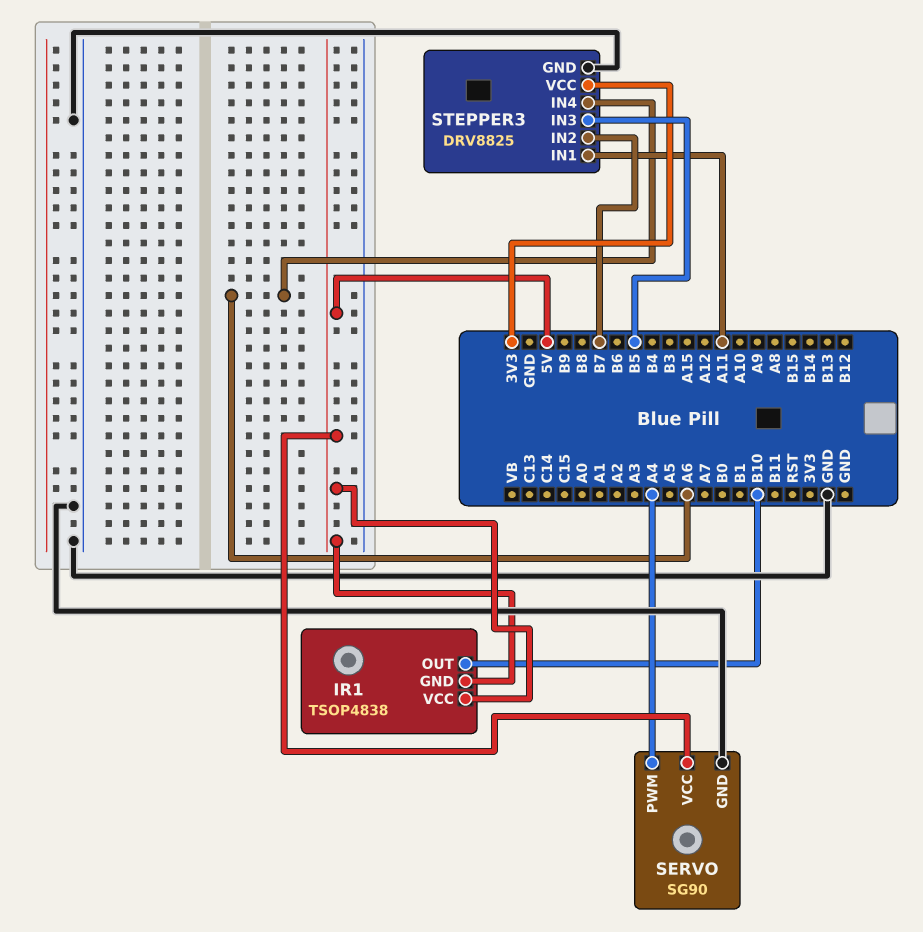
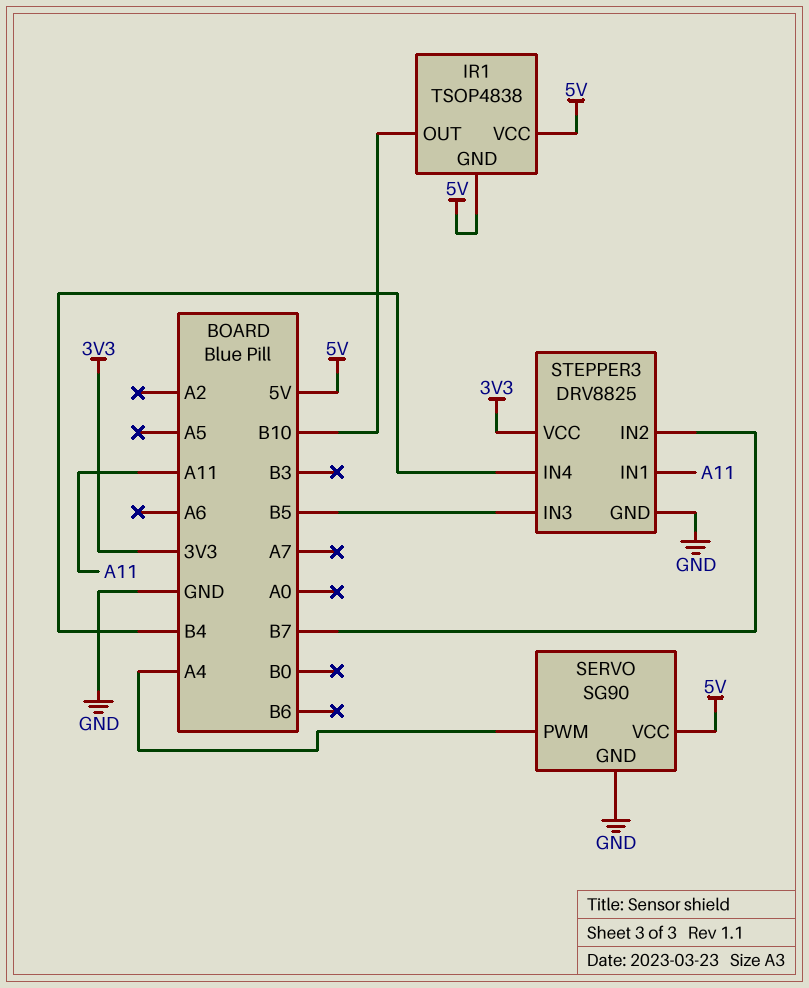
STEPPER3 pin IN4: A6 -> B4

